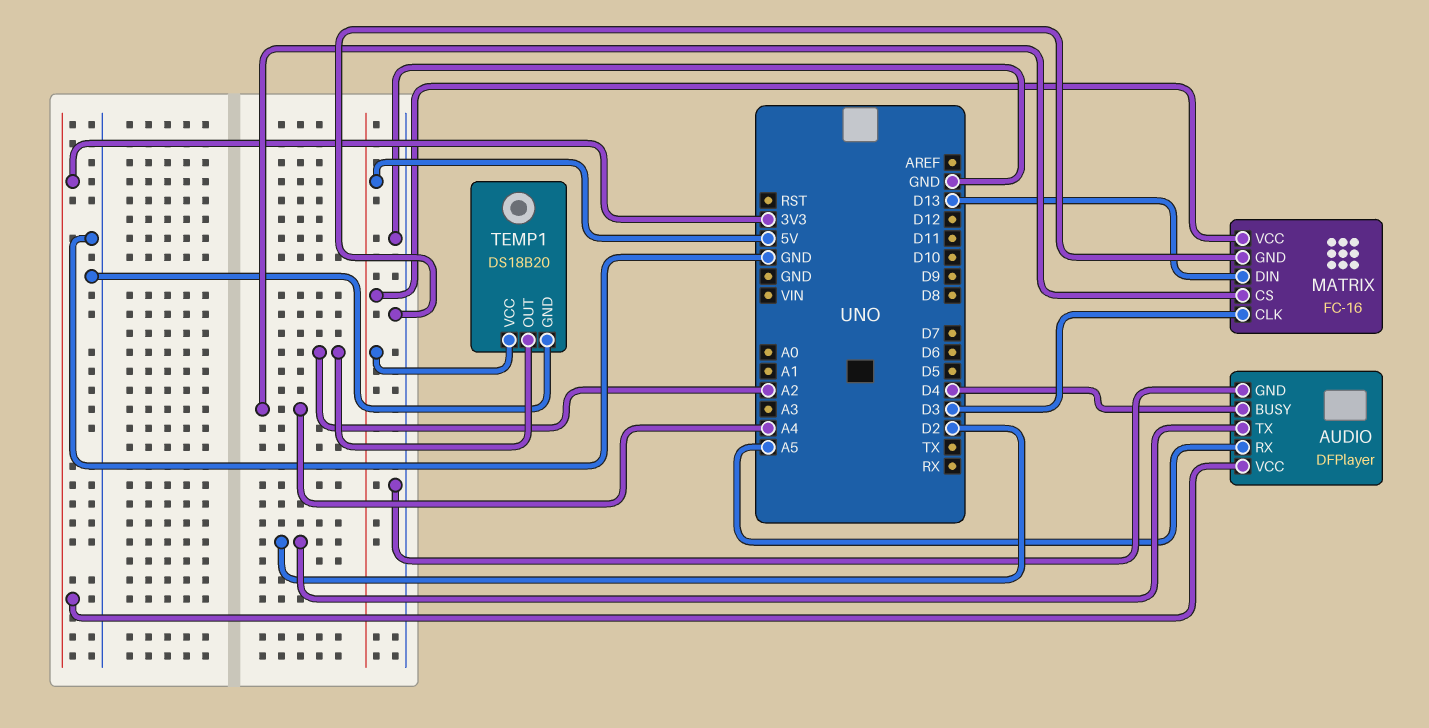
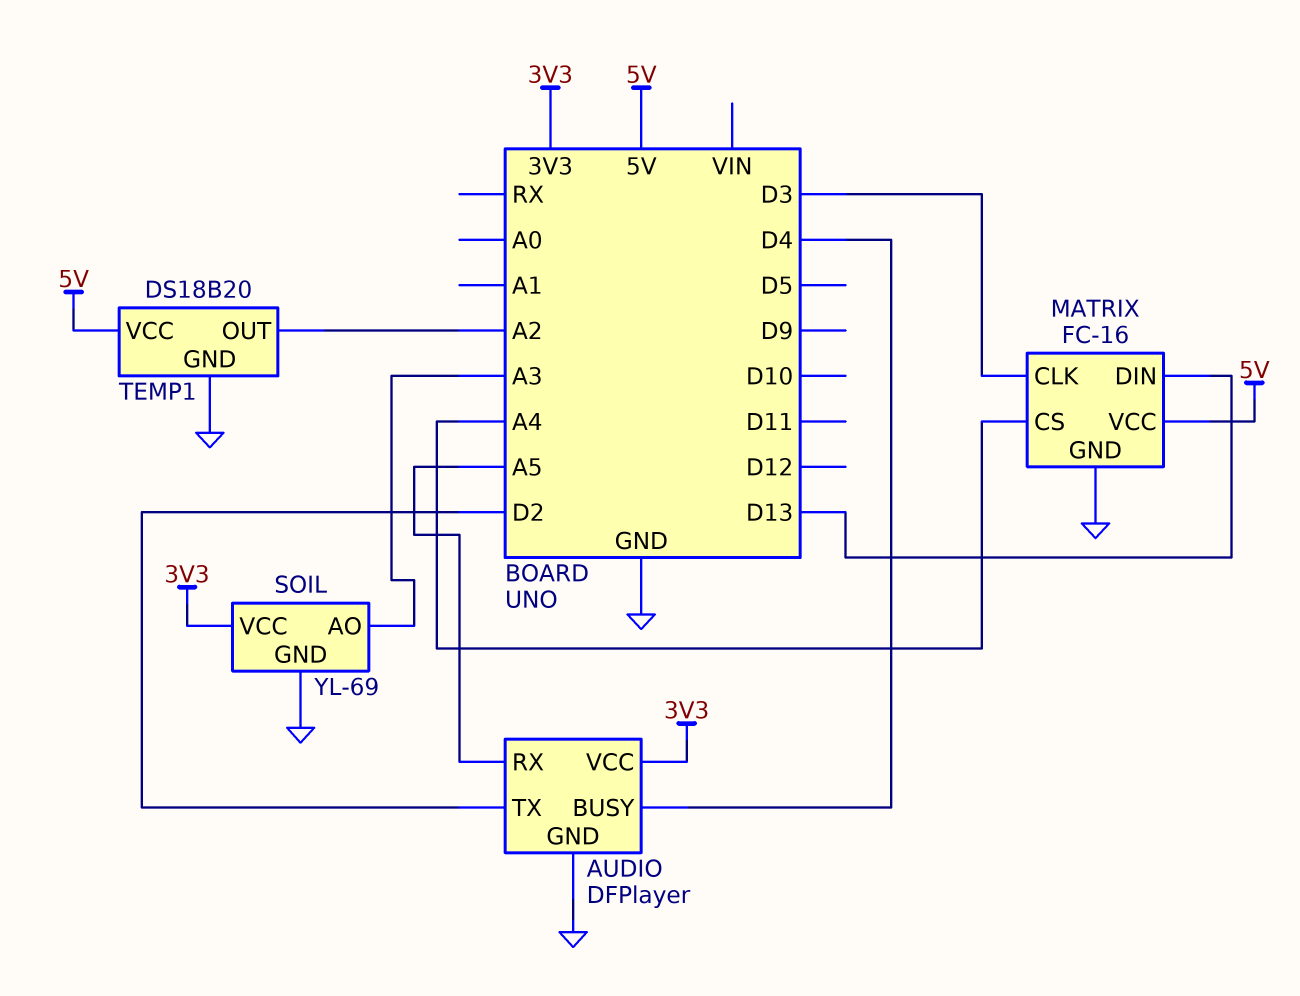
SOIL: none -> YL-69
SOIL pin AO: none -> A3
SOIL pin GND: none -> GND
SOIL pin VCC: none -> 3V3

